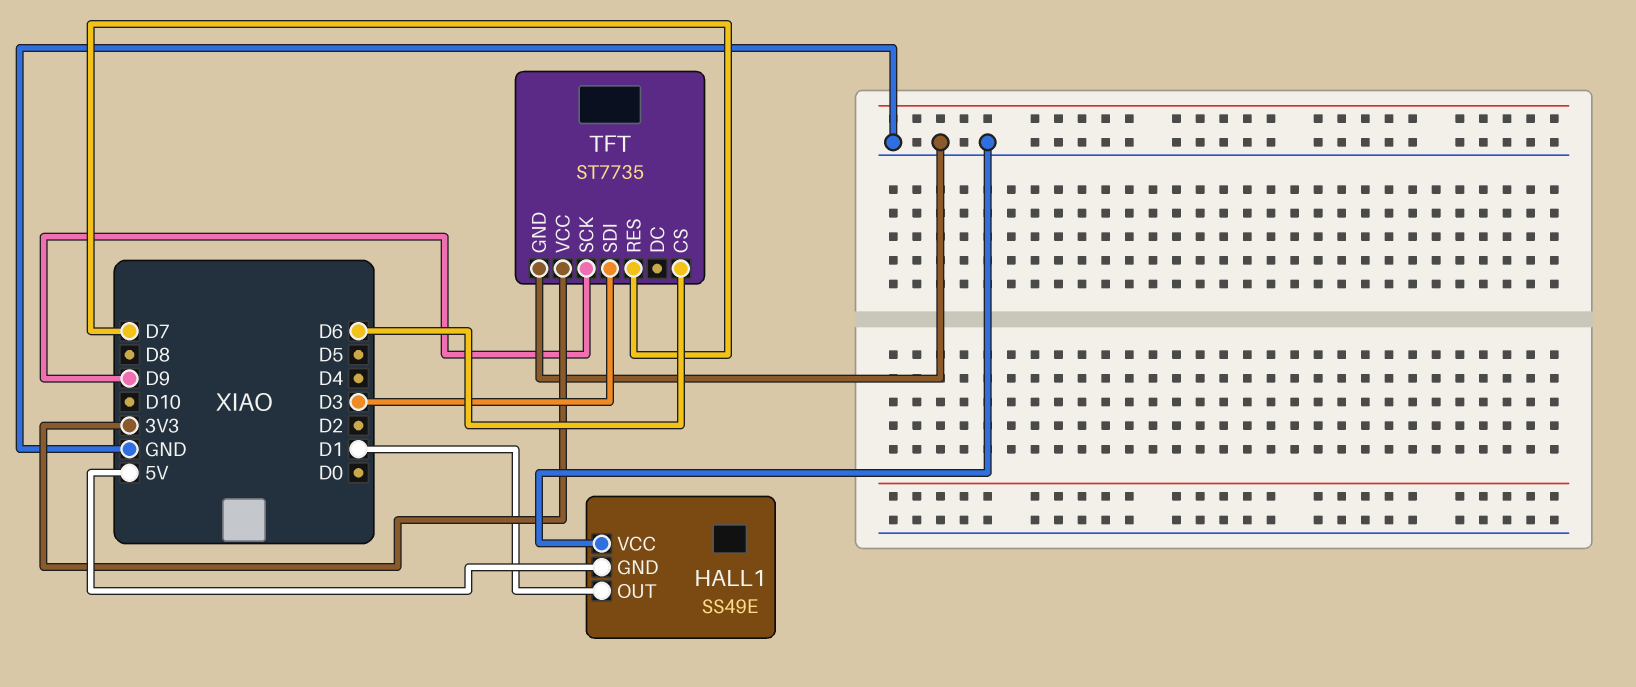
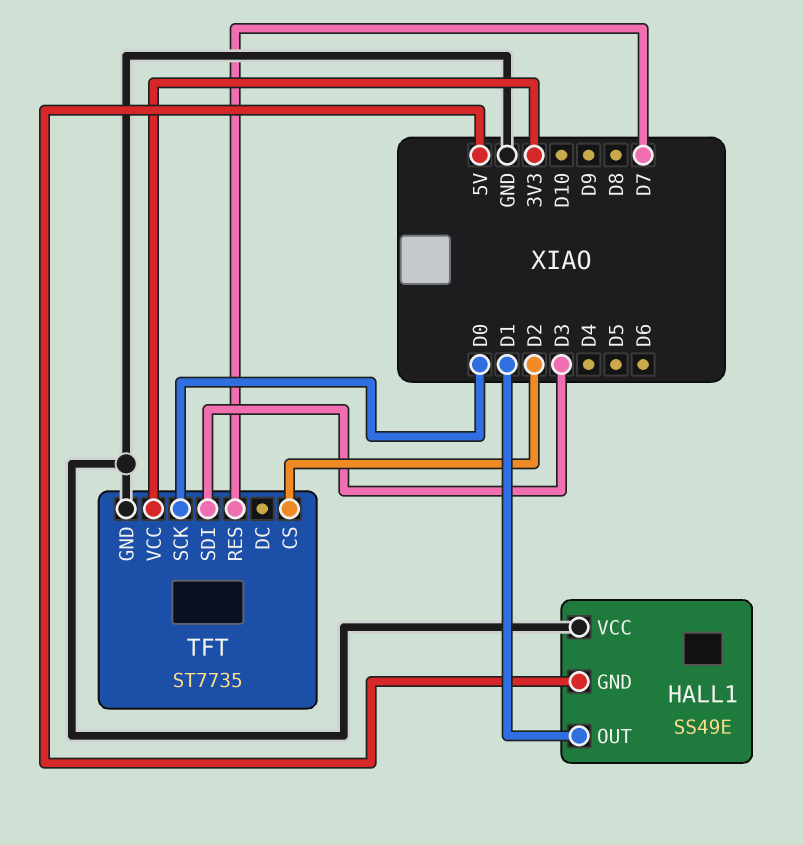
TFT pin CS: D6 -> D2
TFT pin SCK: D9 -> D0

